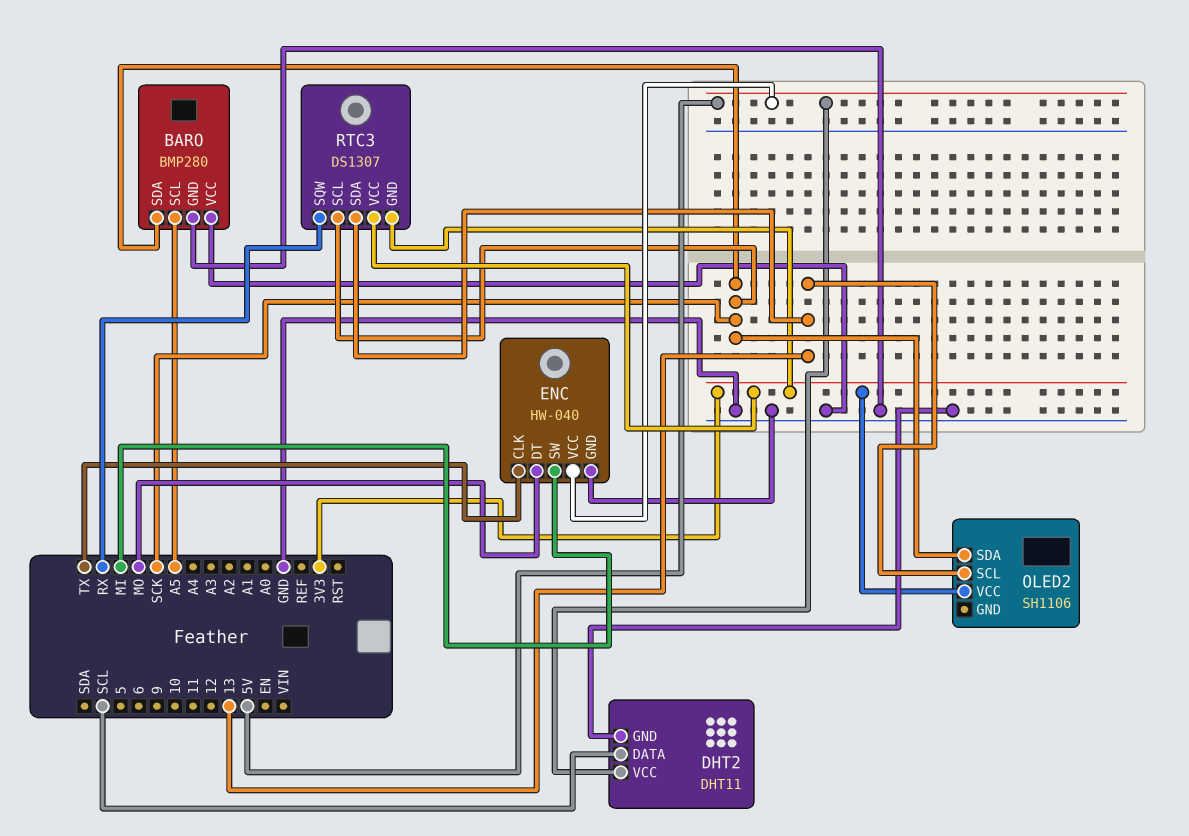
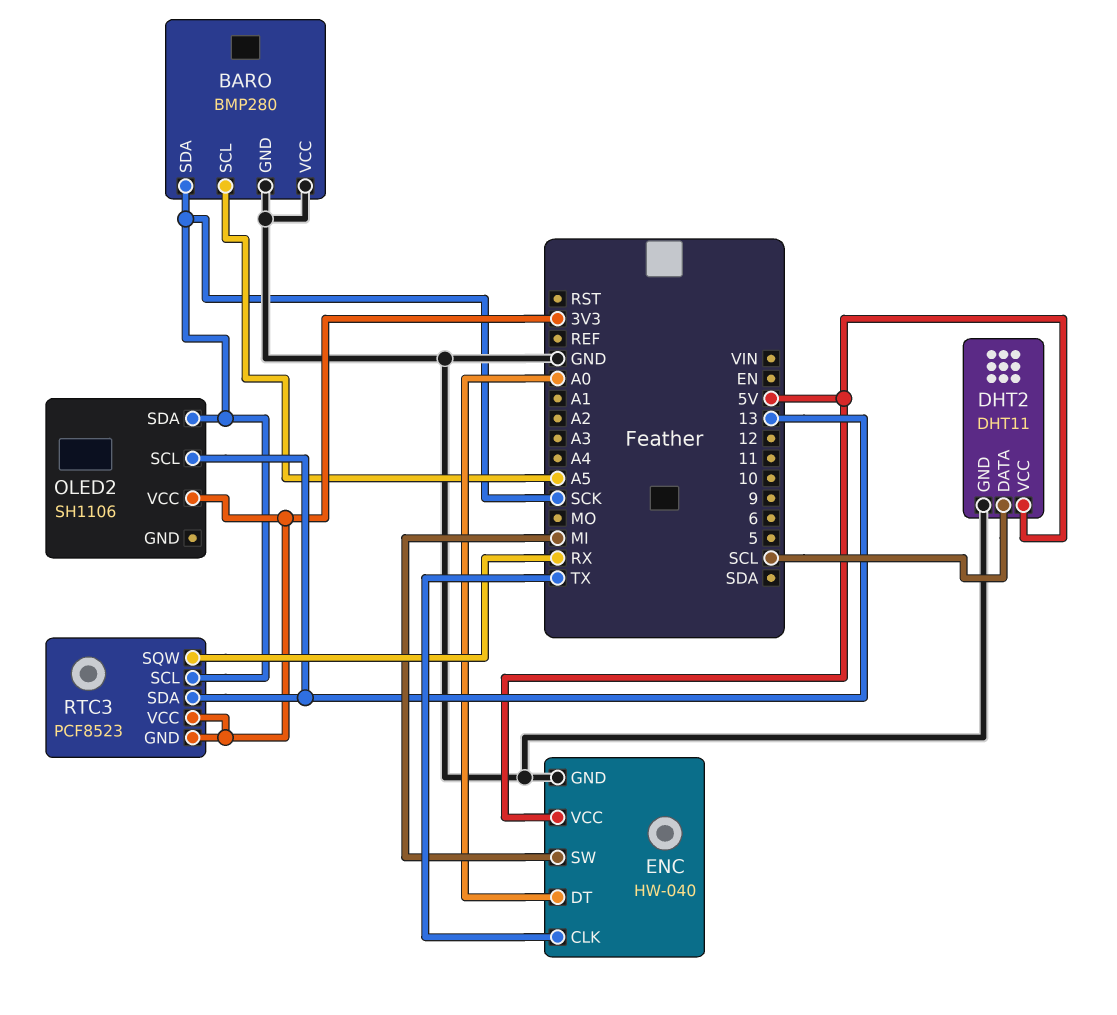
ENC pin DT: MO -> A0
RTC3: DS1307 -> PCF8523

